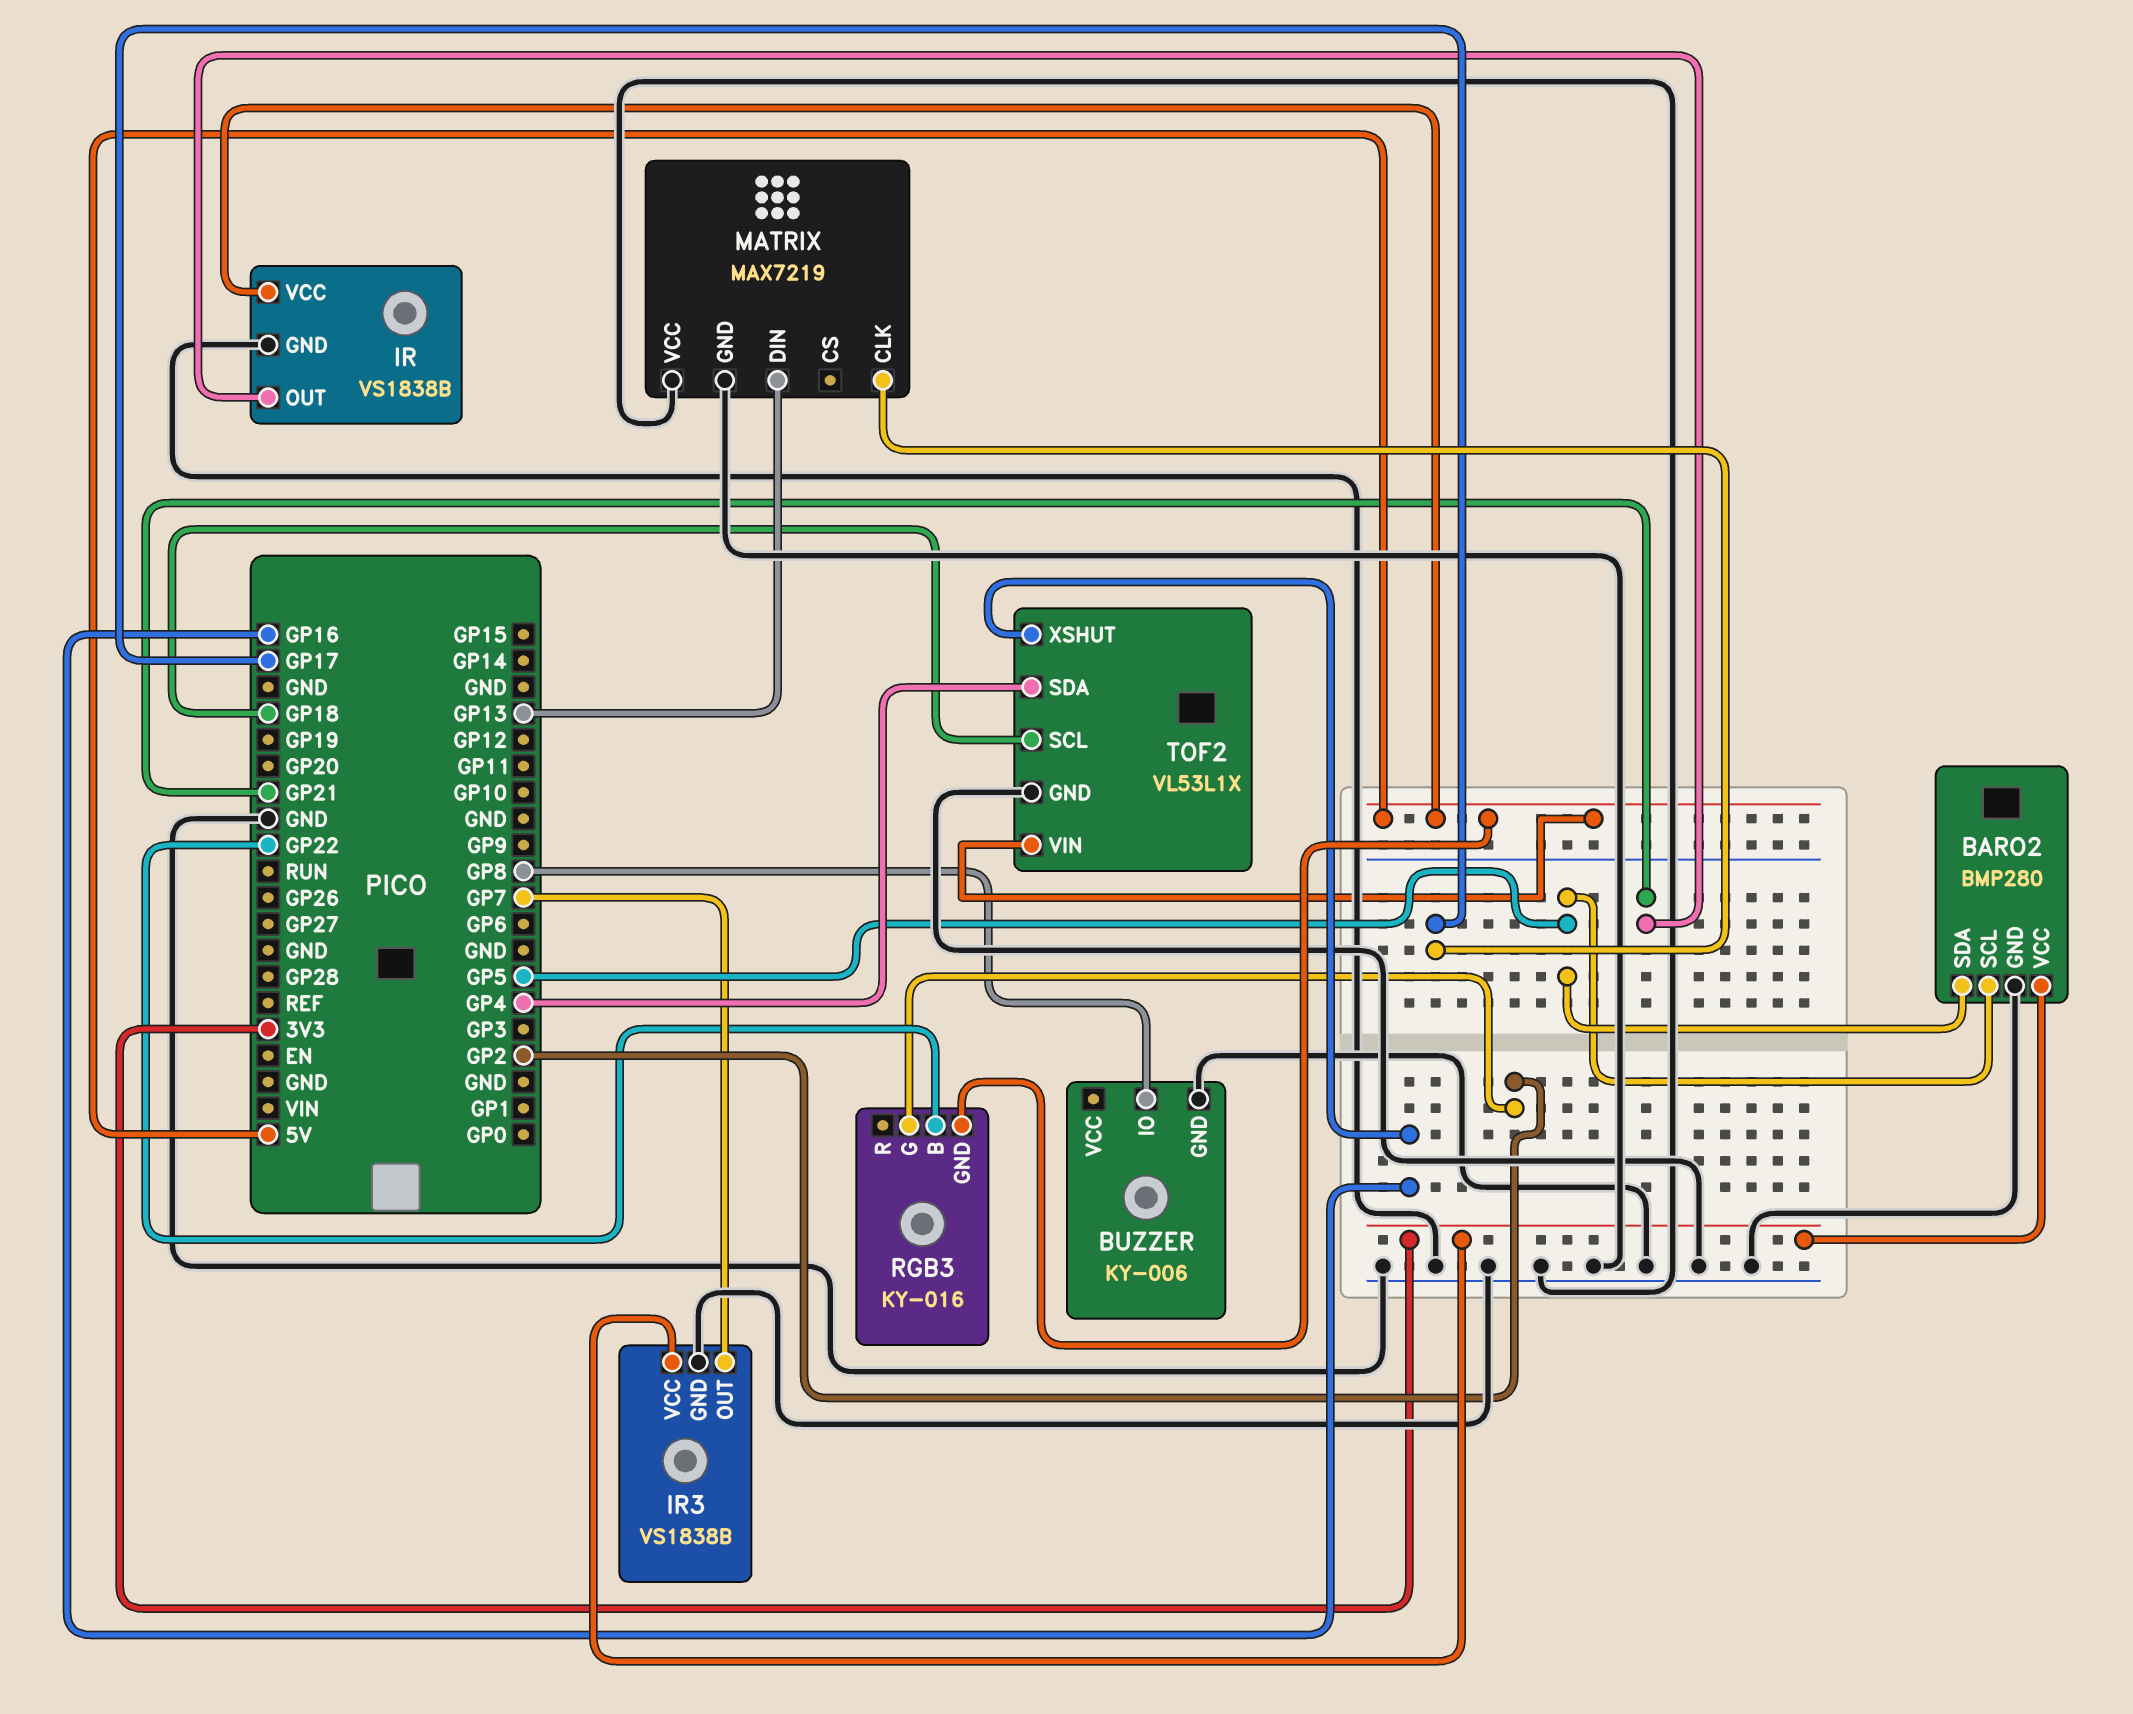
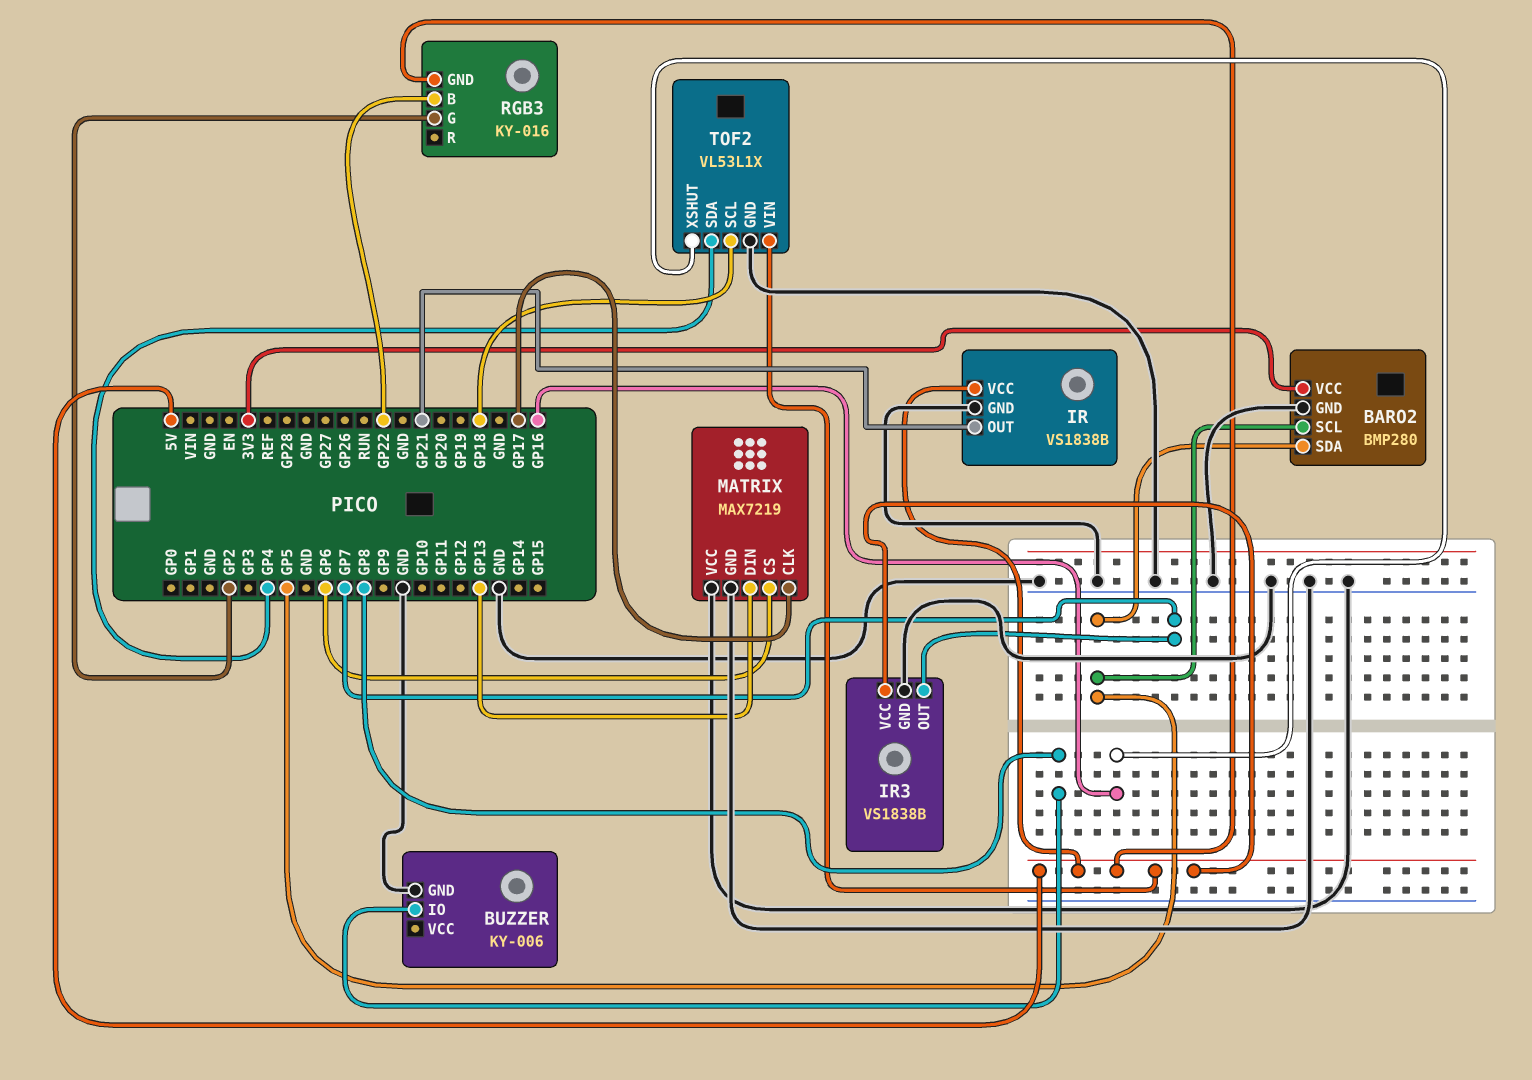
IR3 pin VCC: 3V3 -> 5V
MATRIX pin CS: none -> GP6

